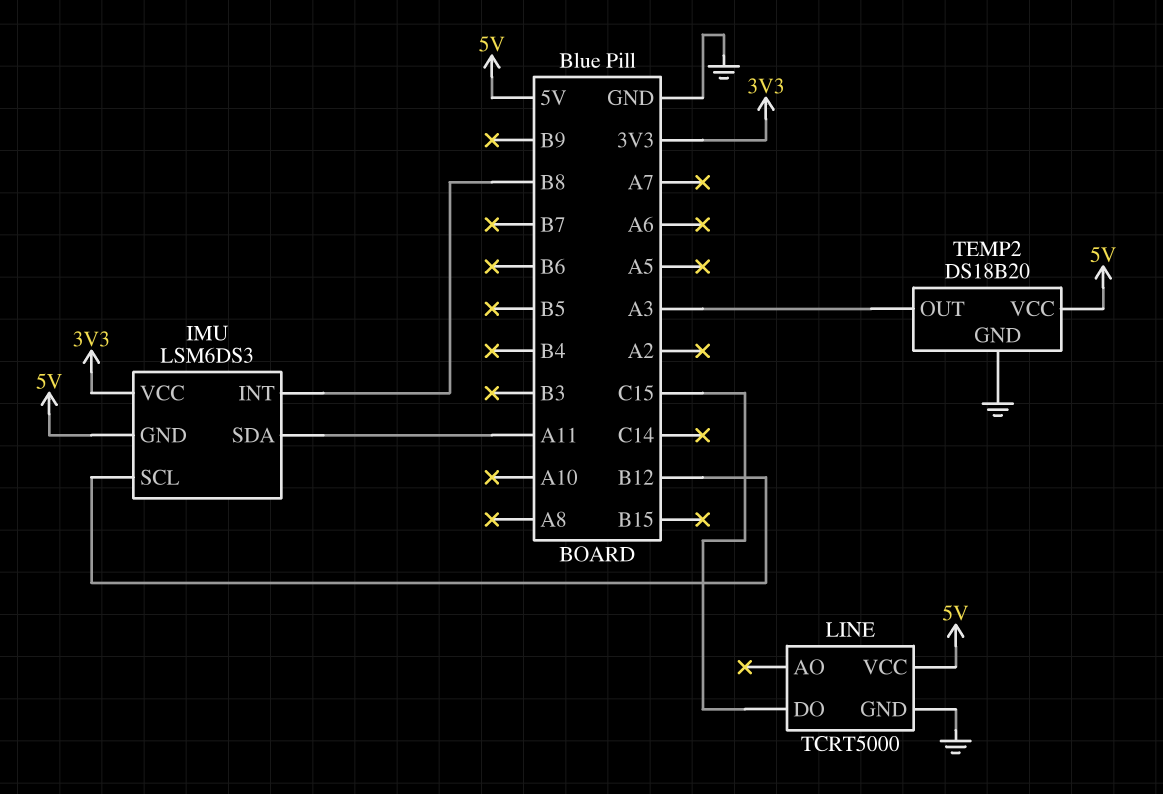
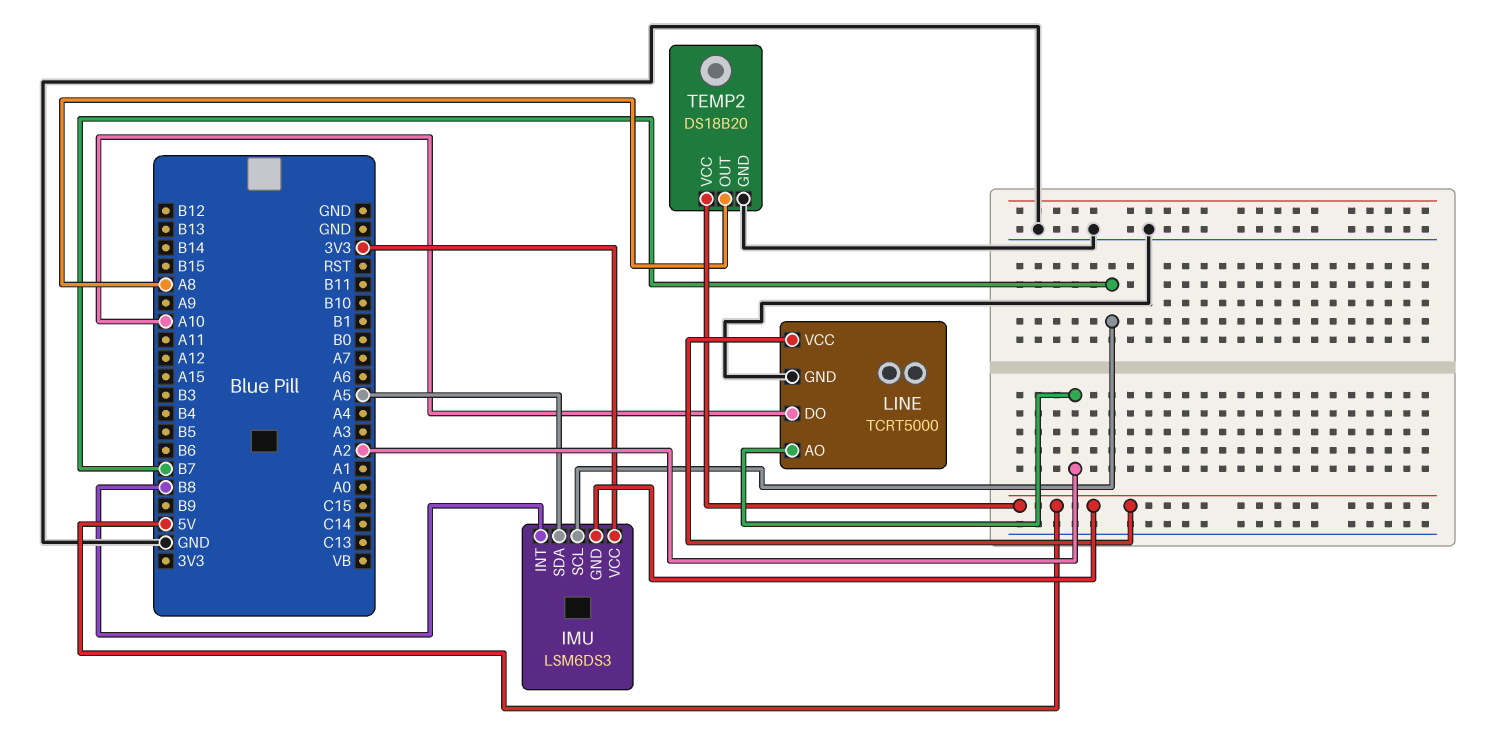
IMU pin SCL: B12 -> B7
IMU pin SDA: A11 -> A5
LINE pin AO: none -> A2
LINE pin DO: C15 -> A10
TEMP2 pin OUT: A3 -> A8

